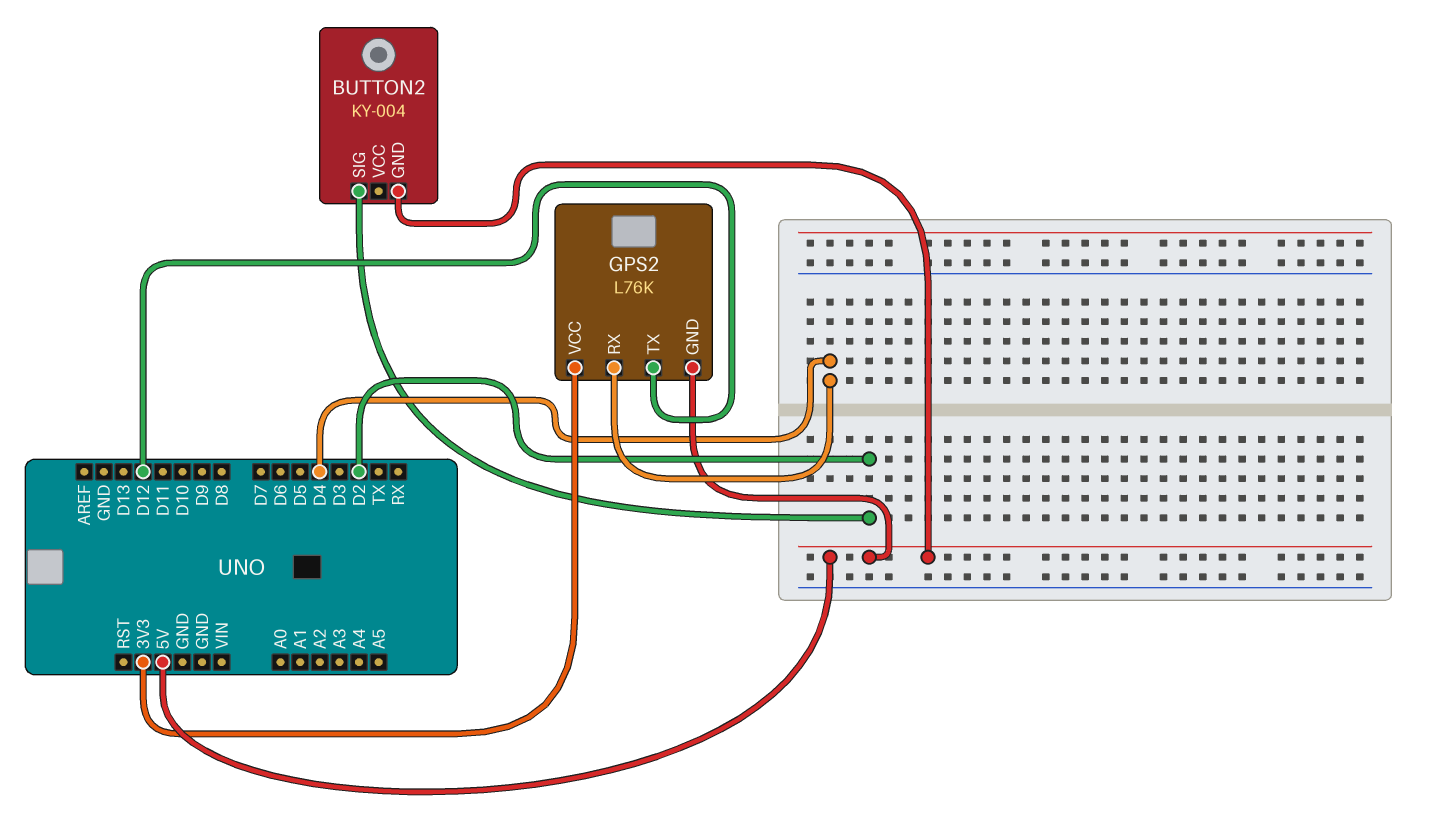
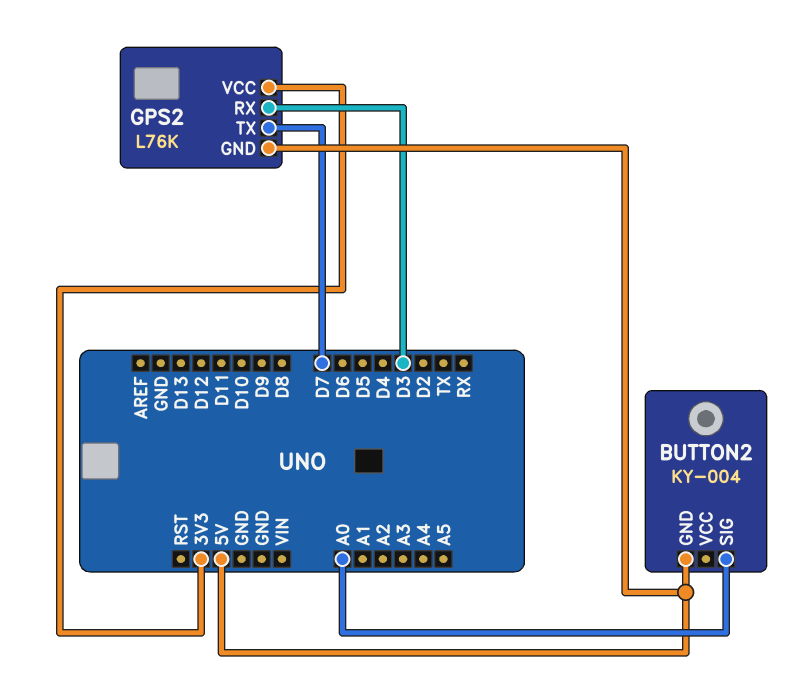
BUTTON2 pin SIG: D2 -> A0
GPS2 pin RX: D4 -> D3
GPS2 pin TX: D12 -> D7

